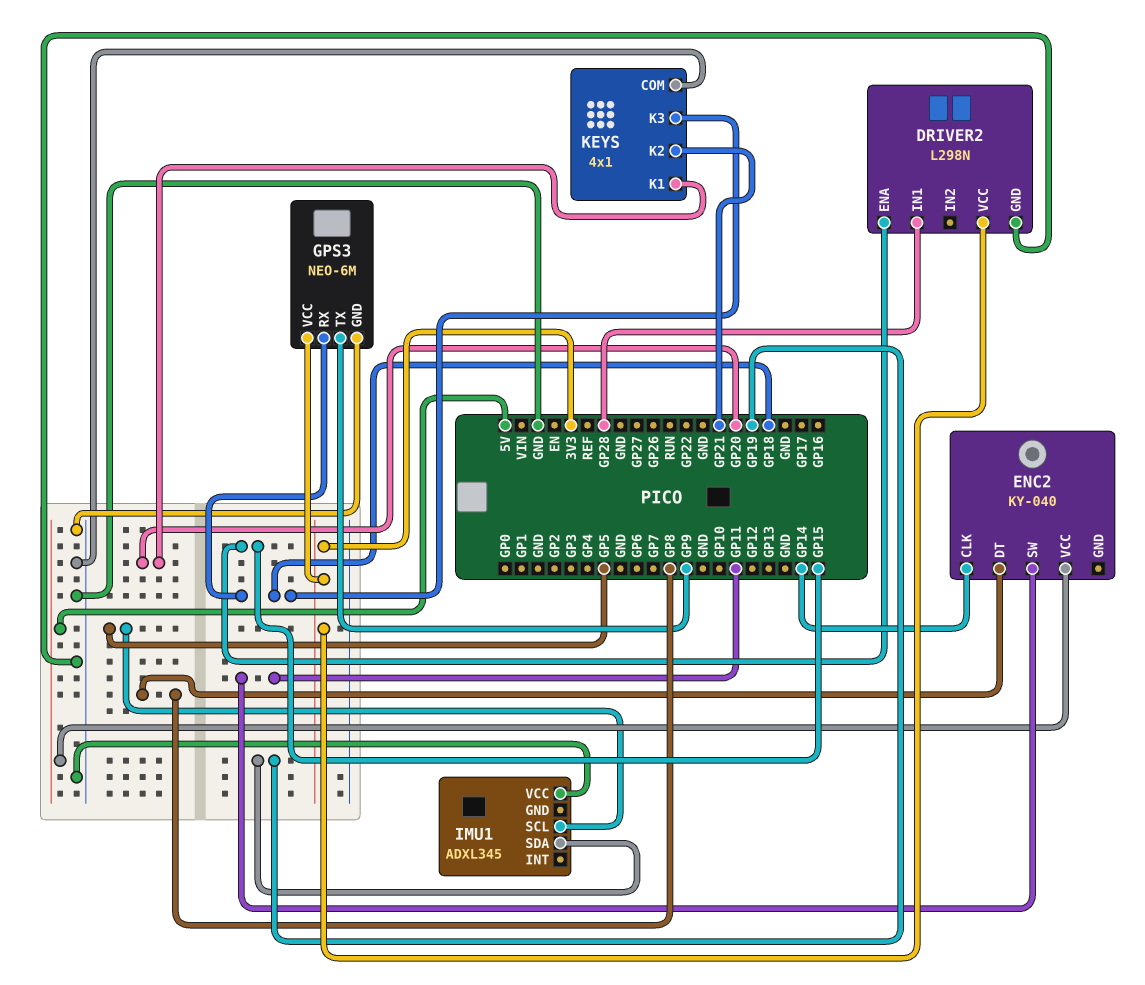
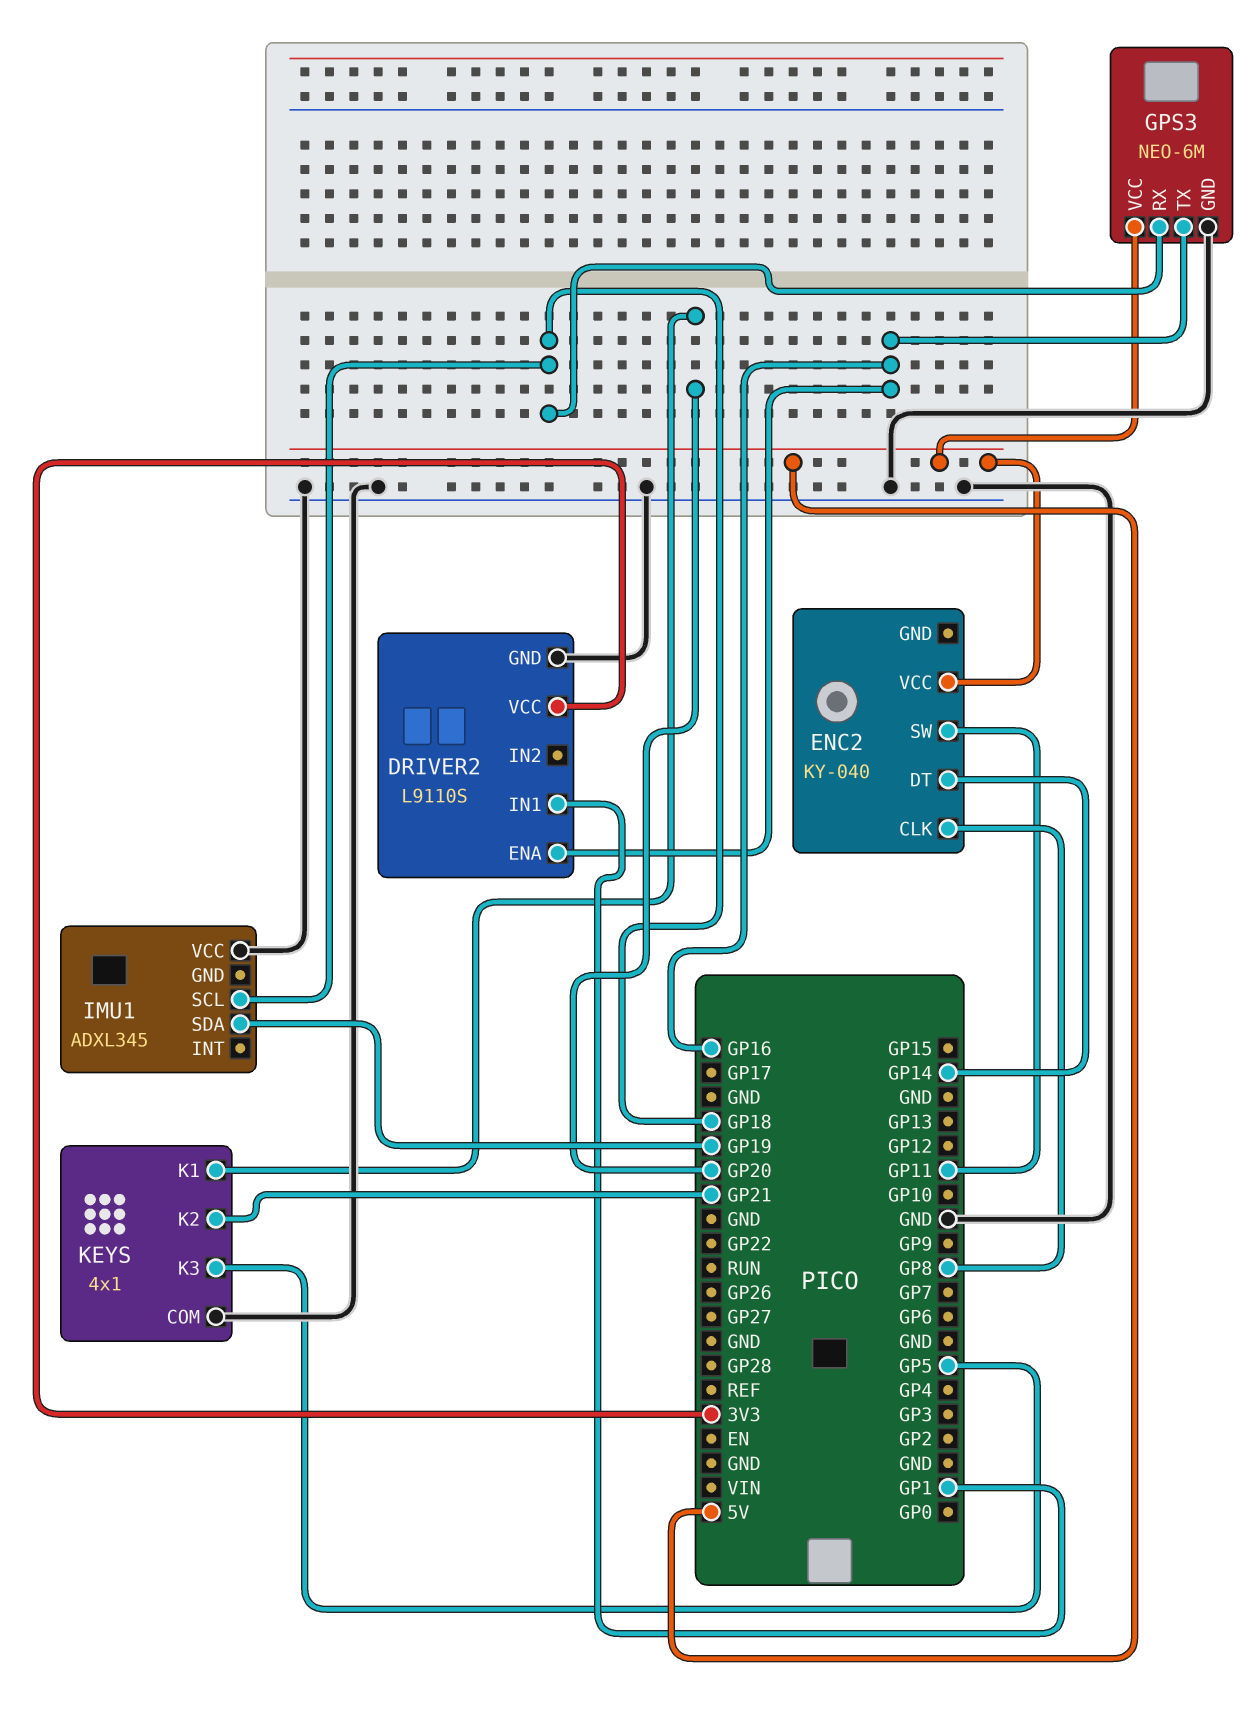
DRIVER2: L298N -> L9110S
DRIVER2 pin ENA: GP15 -> GP16
DRIVER2 pin IN1: GP28 -> GP1
ENC2 pin CLK: GP14 -> GP8
ENC2 pin DT: GP8 -> GP14
GPS3 pin TX: GP9 -> GP16
GPS3 pin VCC: 3V3 -> 5V
IMU1 pin SCL: GP5 -> GP18
KEYS pin K3: GP18 -> GP5

